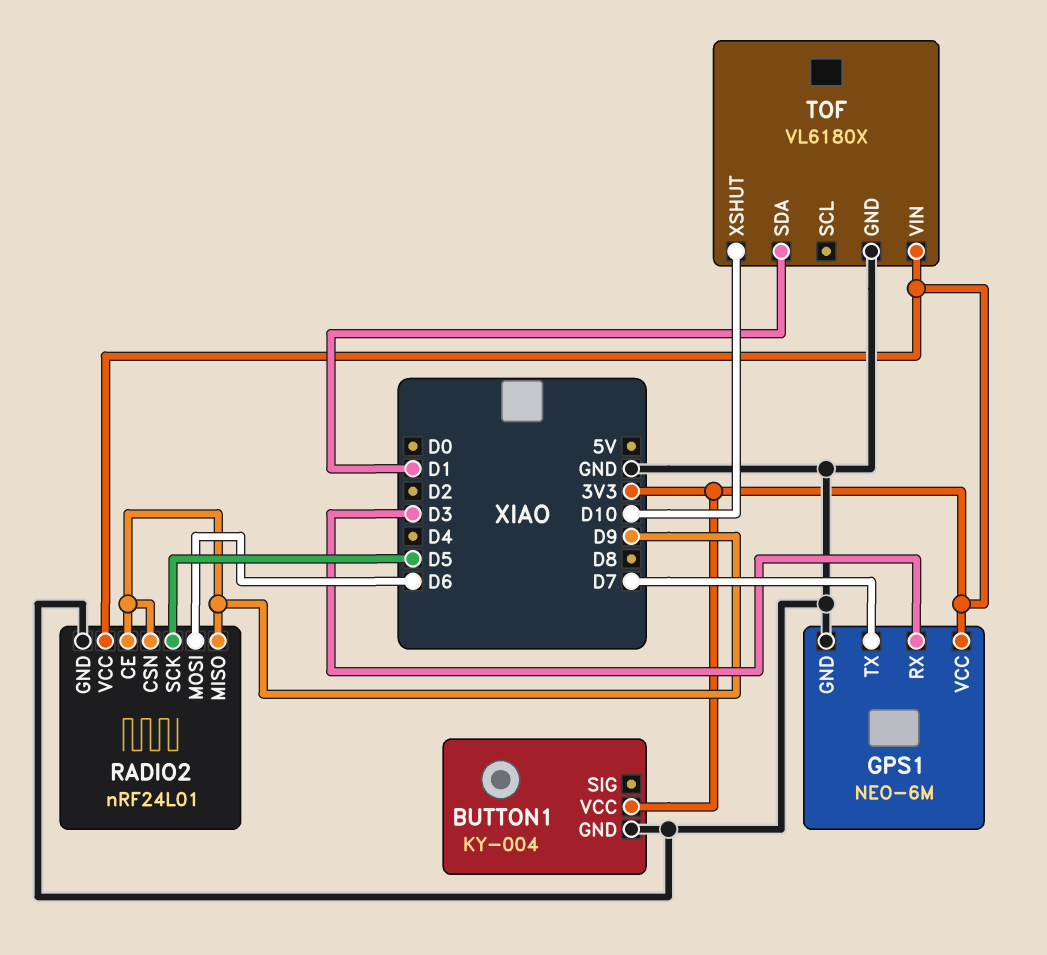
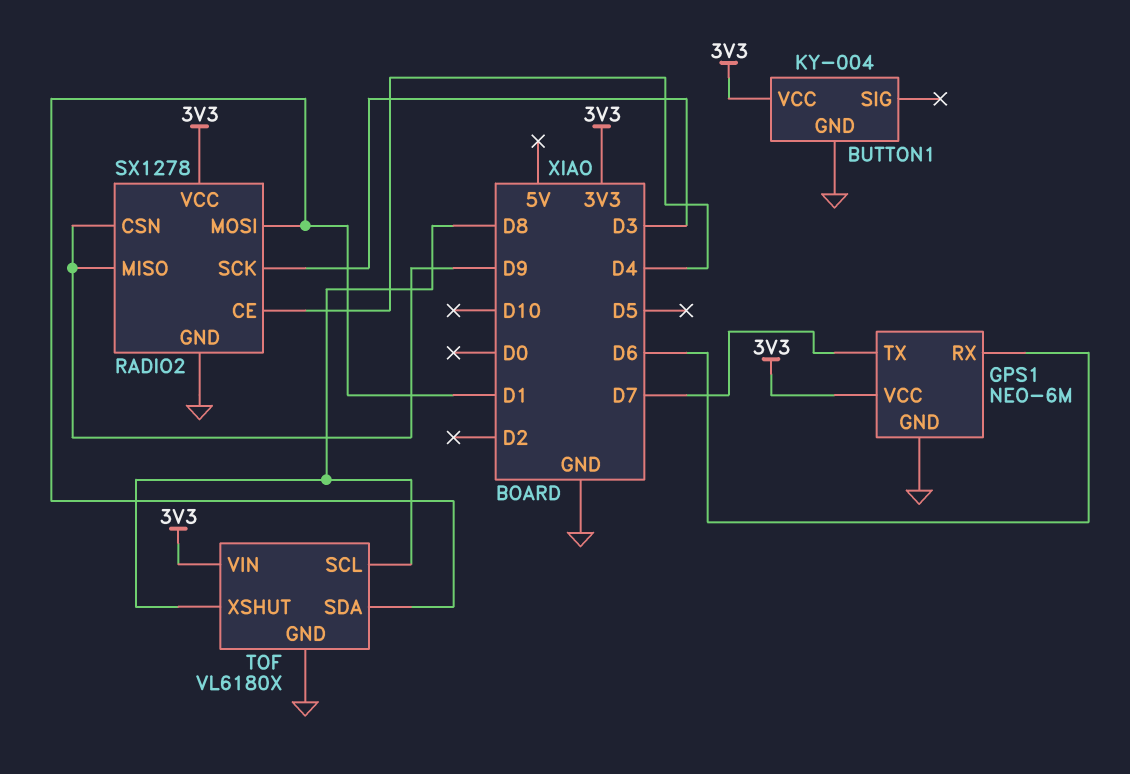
GPS1 pin RX: D3 -> D6
RADIO2: nRF24L01 -> SX1278
RADIO2 pin CE: D9 -> D4
RADIO2 pin MOSI: D6 -> D1
RADIO2 pin SCK: D5 -> D3
TOF pin SCL: none -> D8
TOF pin XSHUT: D10 -> D8

